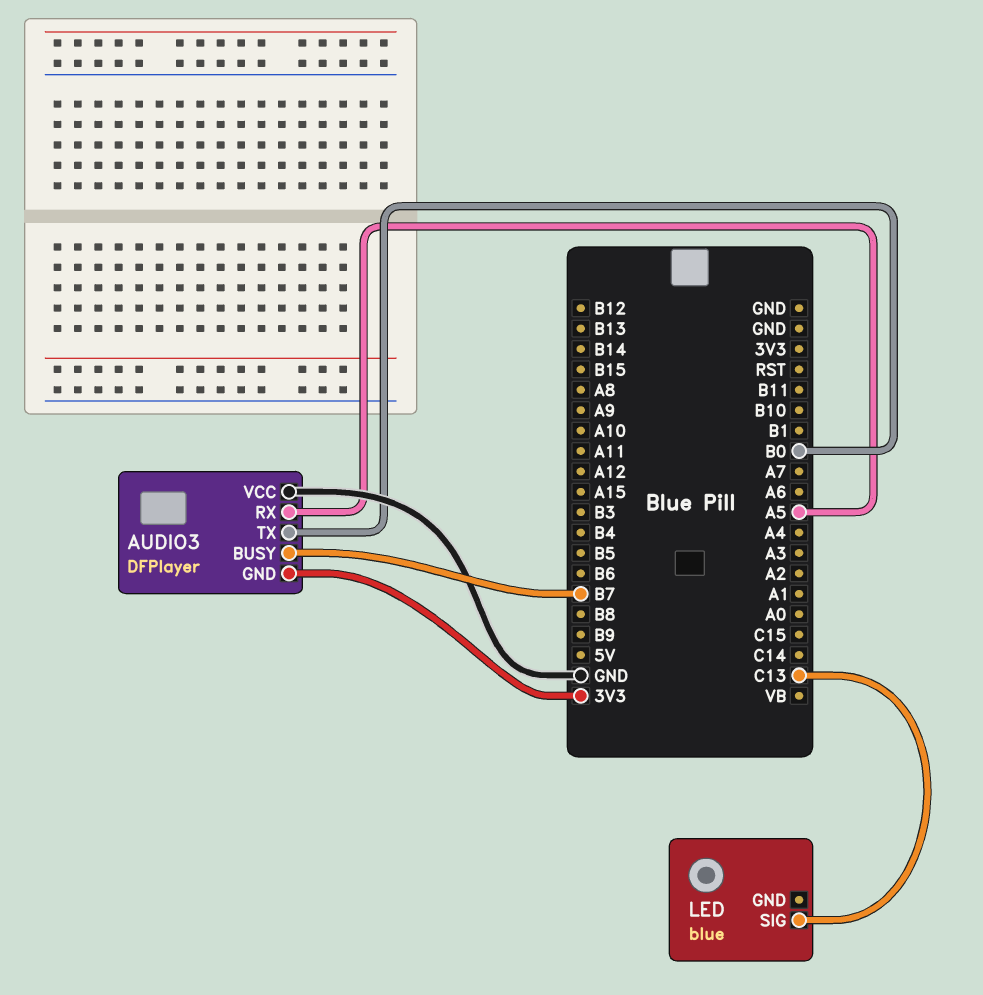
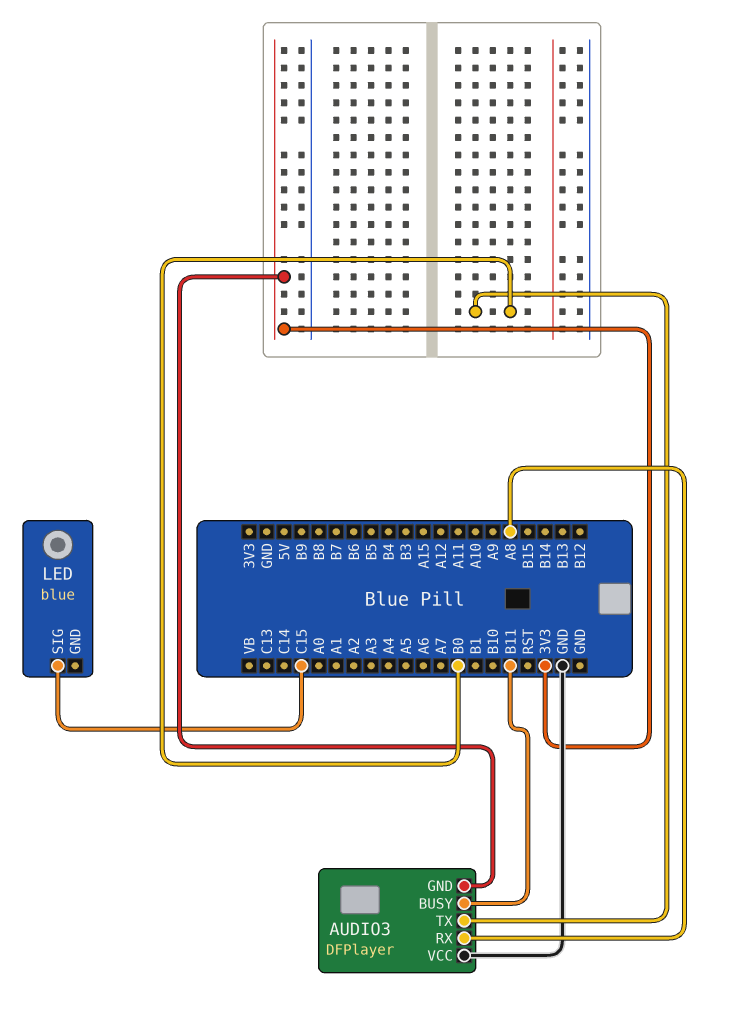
AUDIO3 pin BUSY: B7 -> B11
AUDIO3 pin RX: A5 -> A8
LED pin SIG: C13 -> C15

